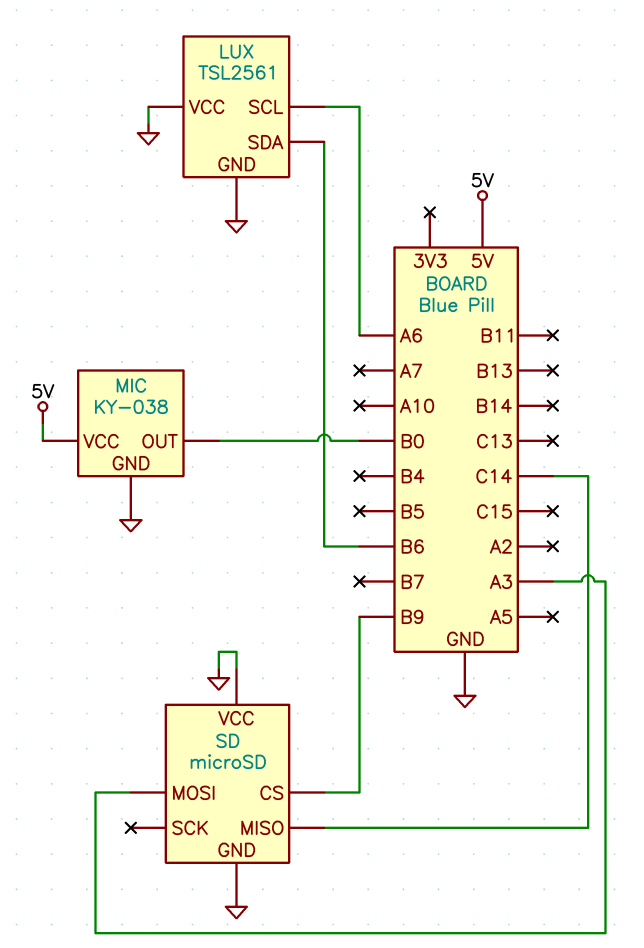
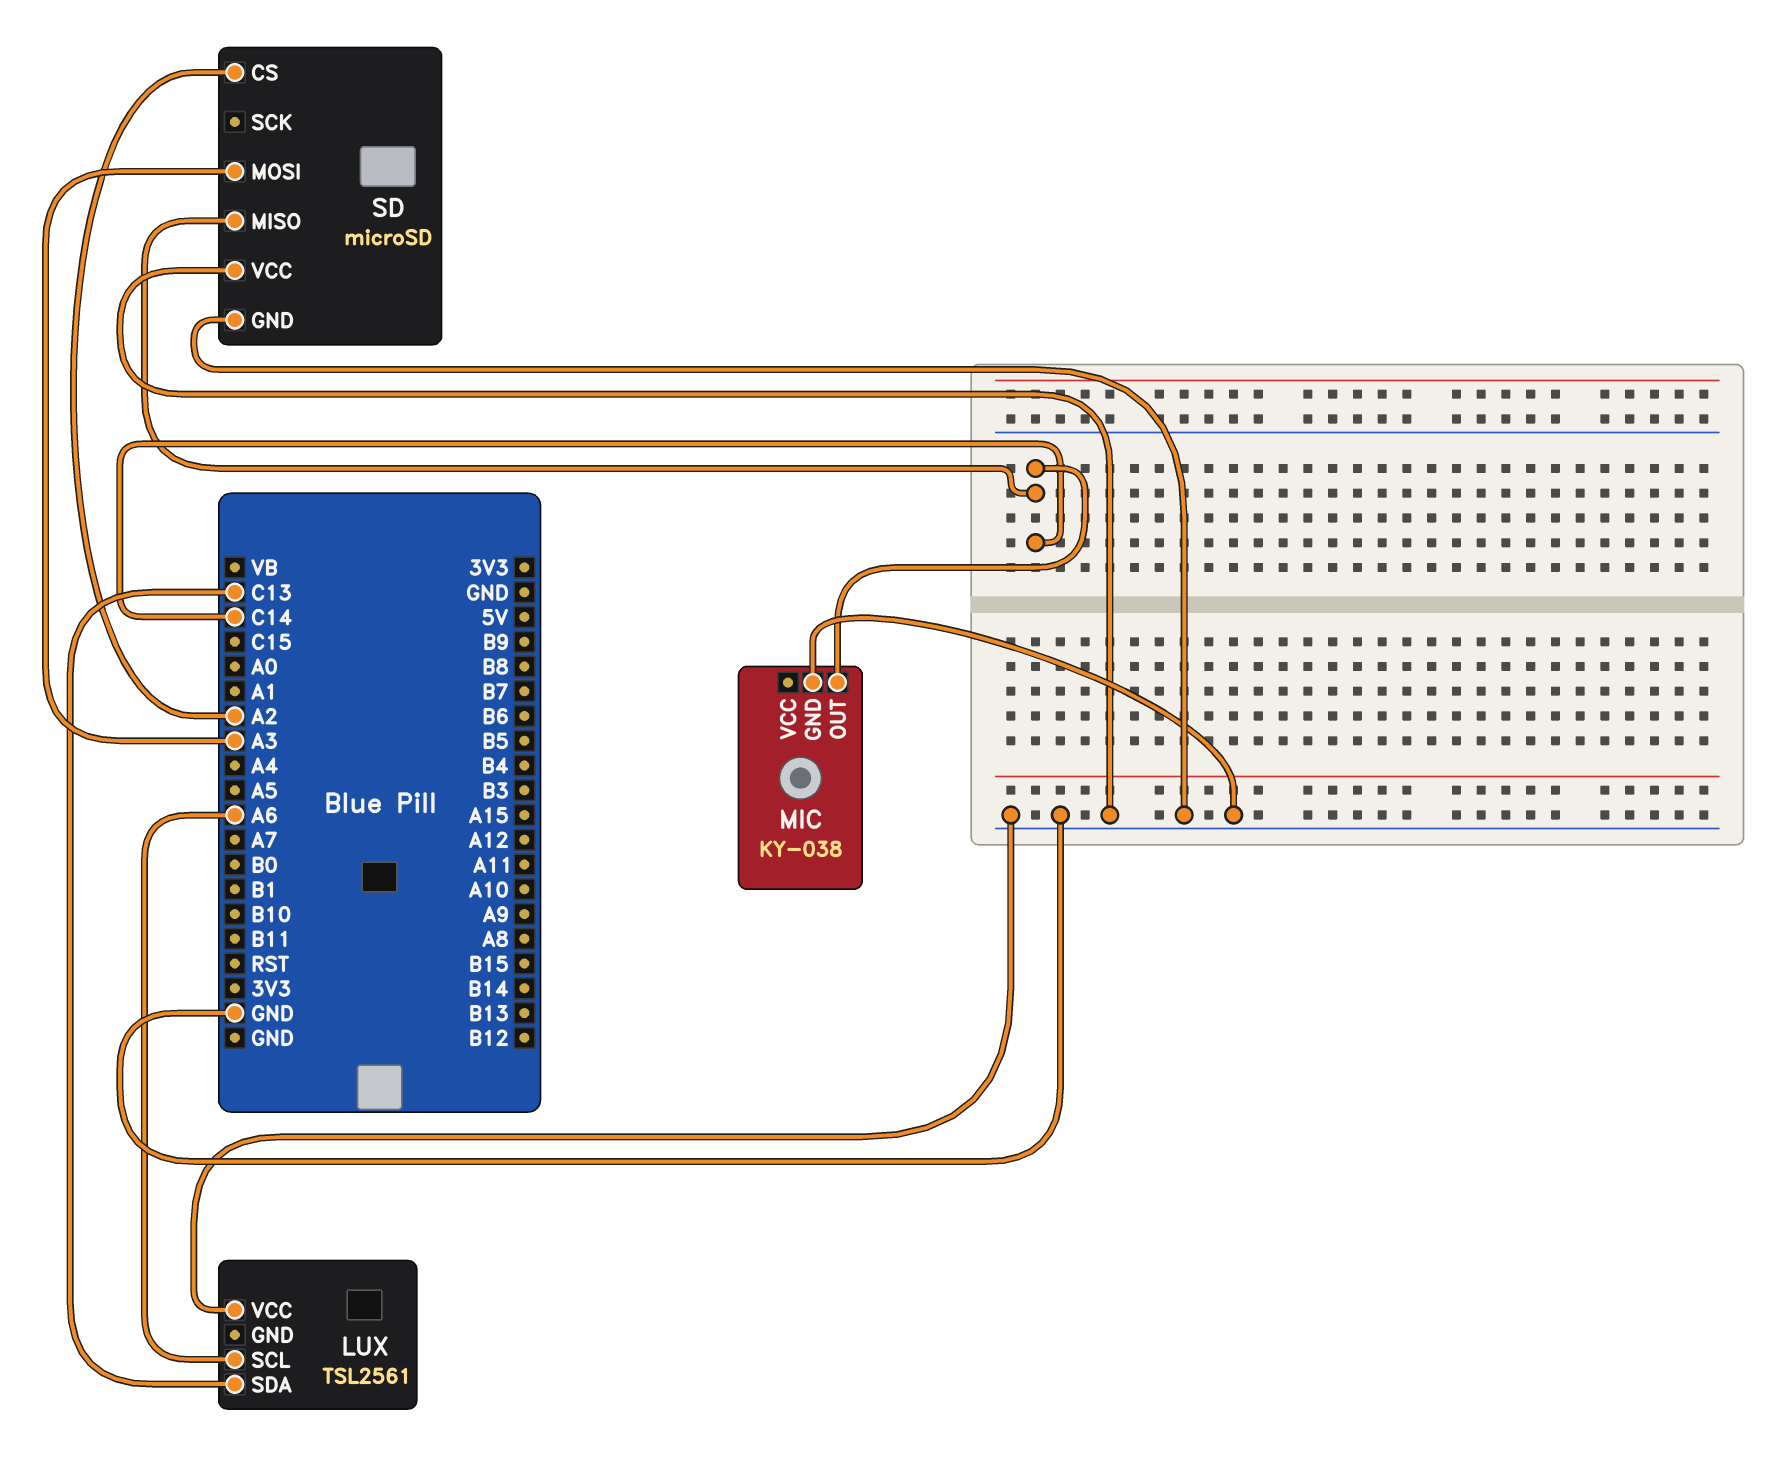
LUX pin GND: GND -> none
LUX pin SDA: B6 -> C13
MIC pin OUT: B0 -> C14
MIC pin VCC: 5V -> none
SD pin CS: B9 -> A2

